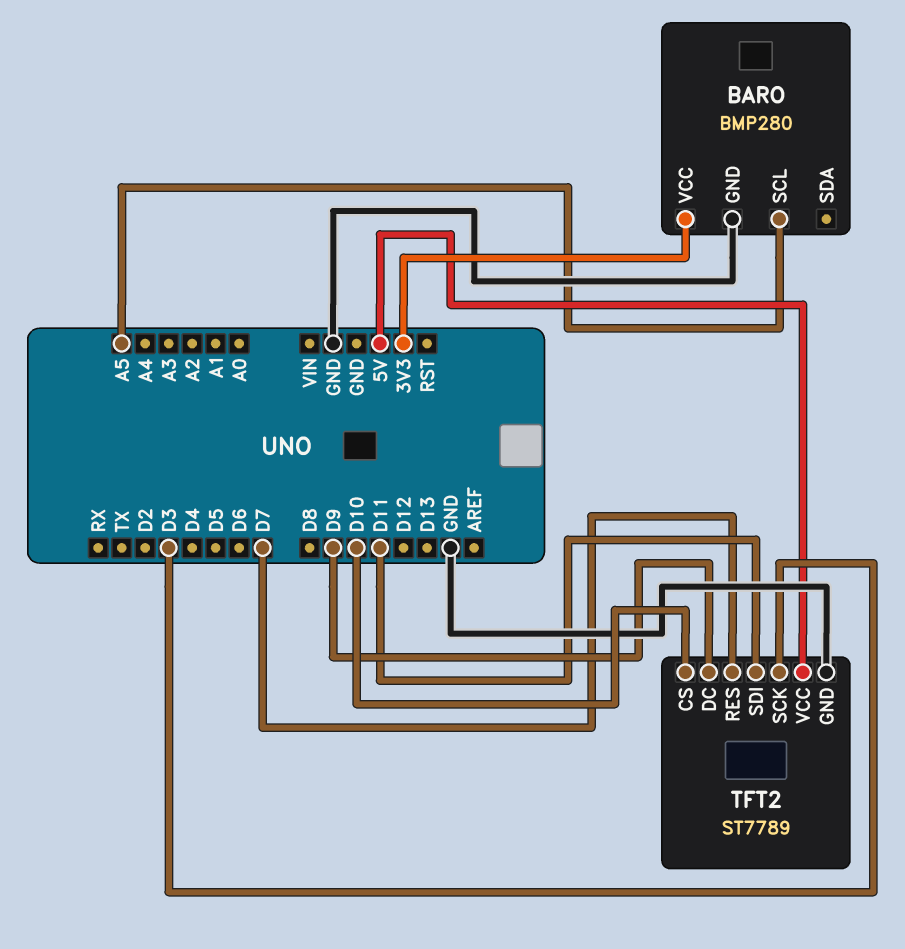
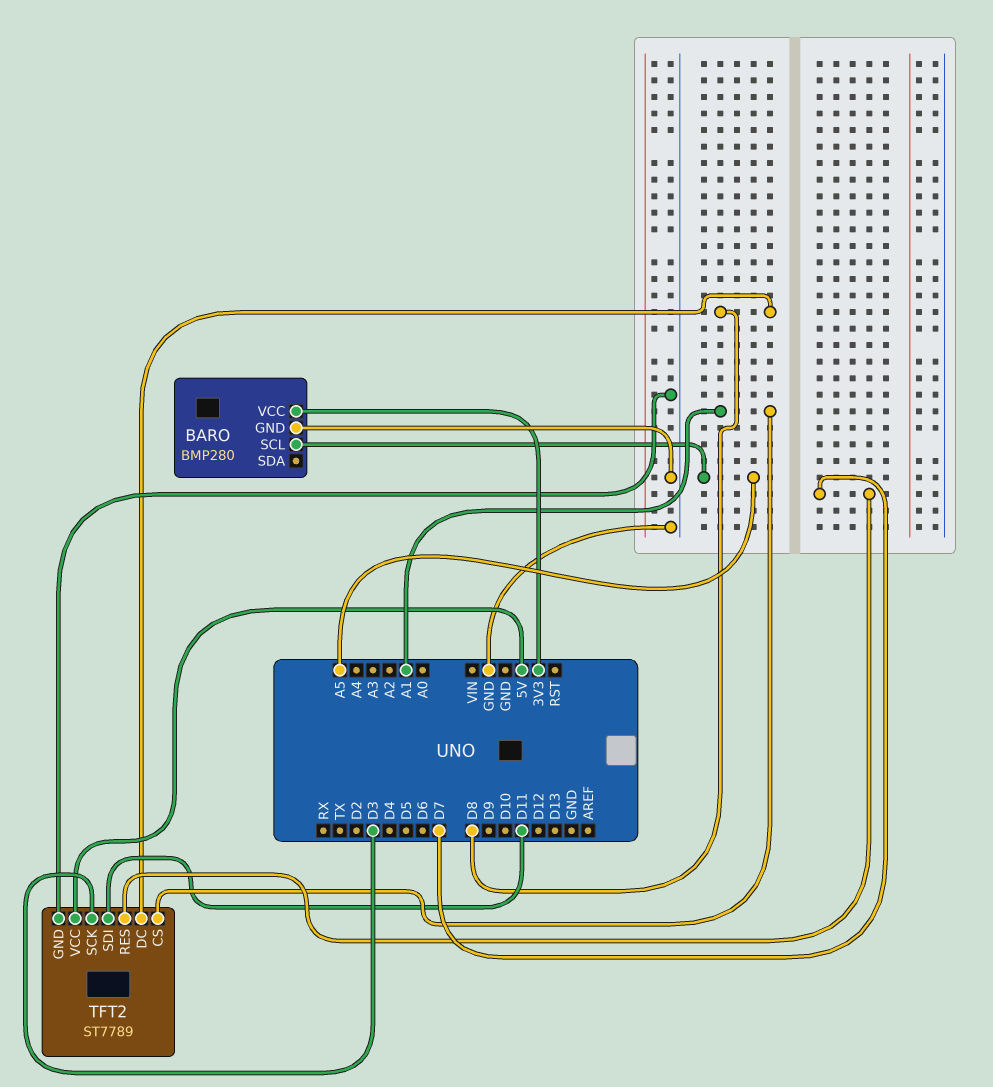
TFT2 pin CS: D10 -> A1
TFT2 pin DC: D9 -> D8

